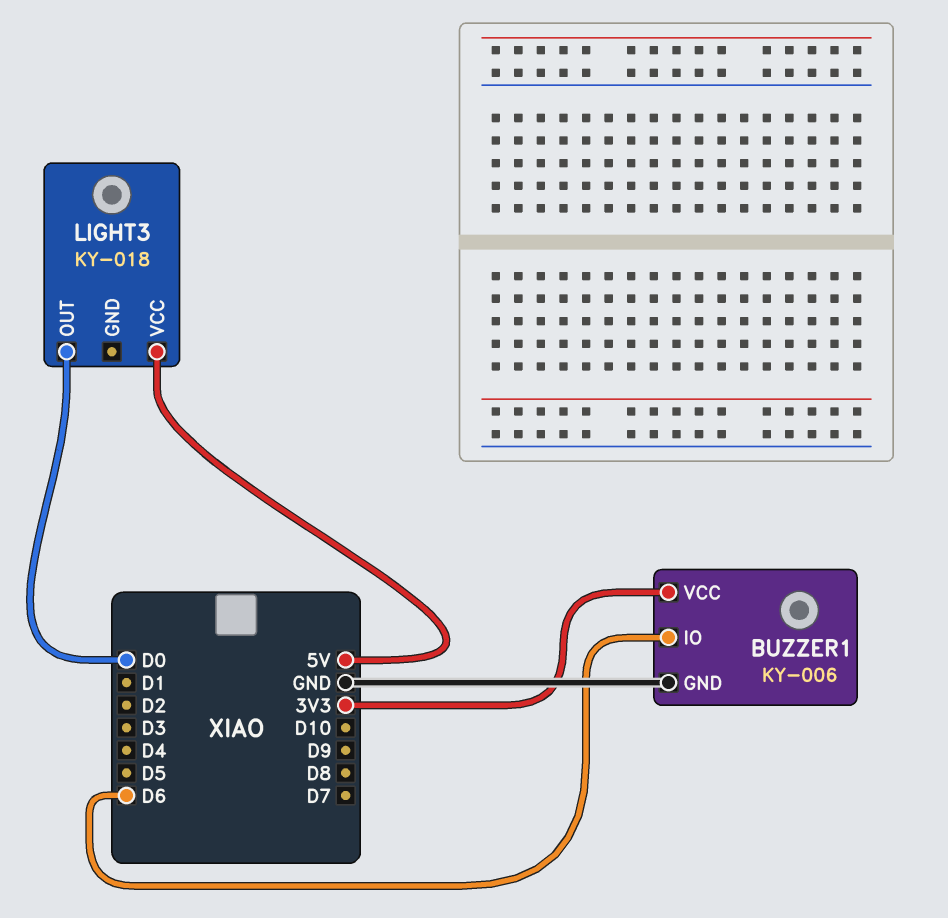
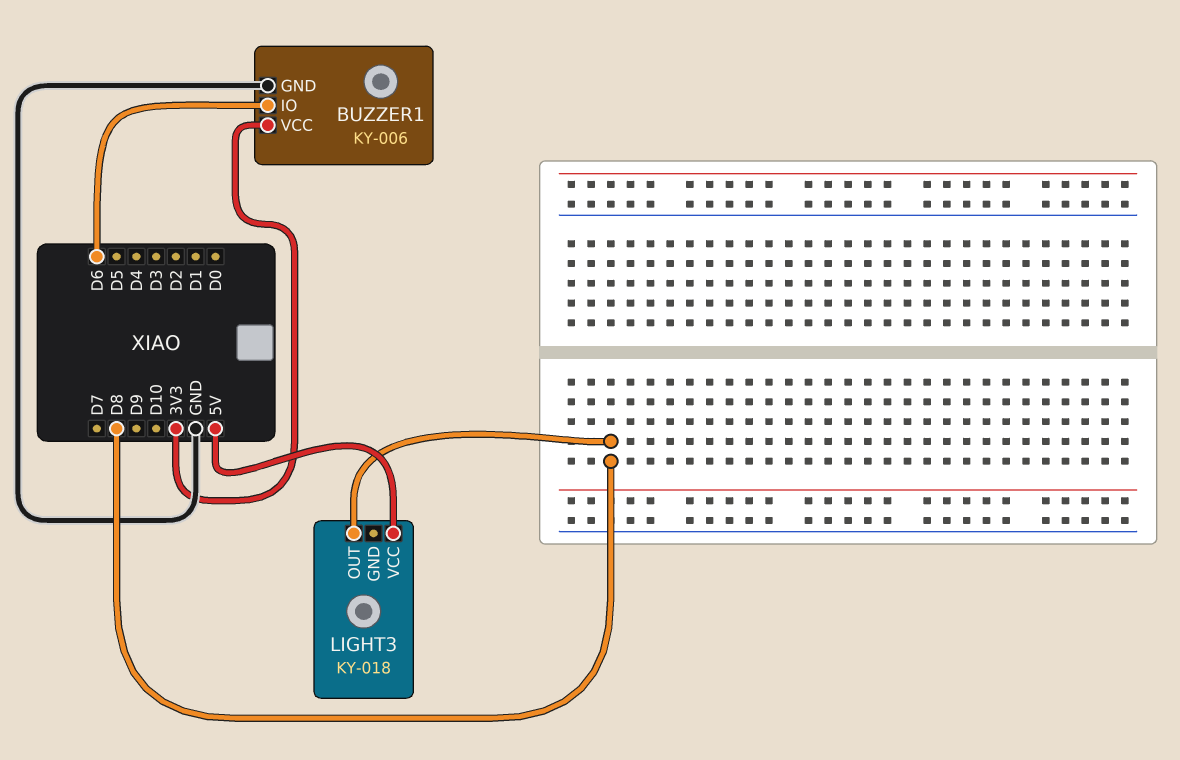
LIGHT3 pin OUT: D0 -> D8

